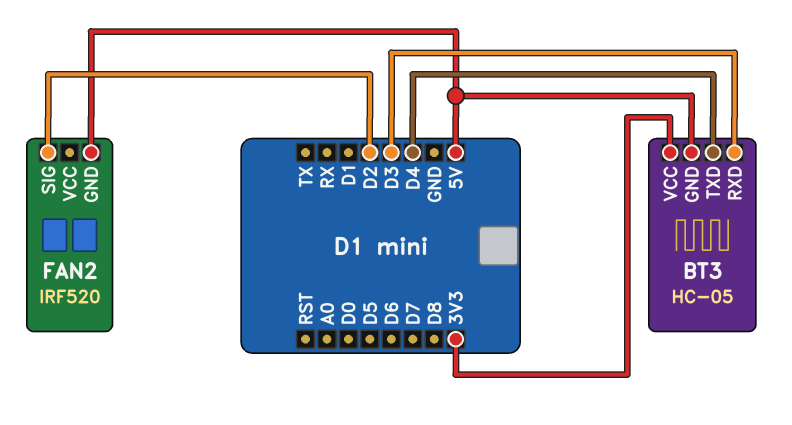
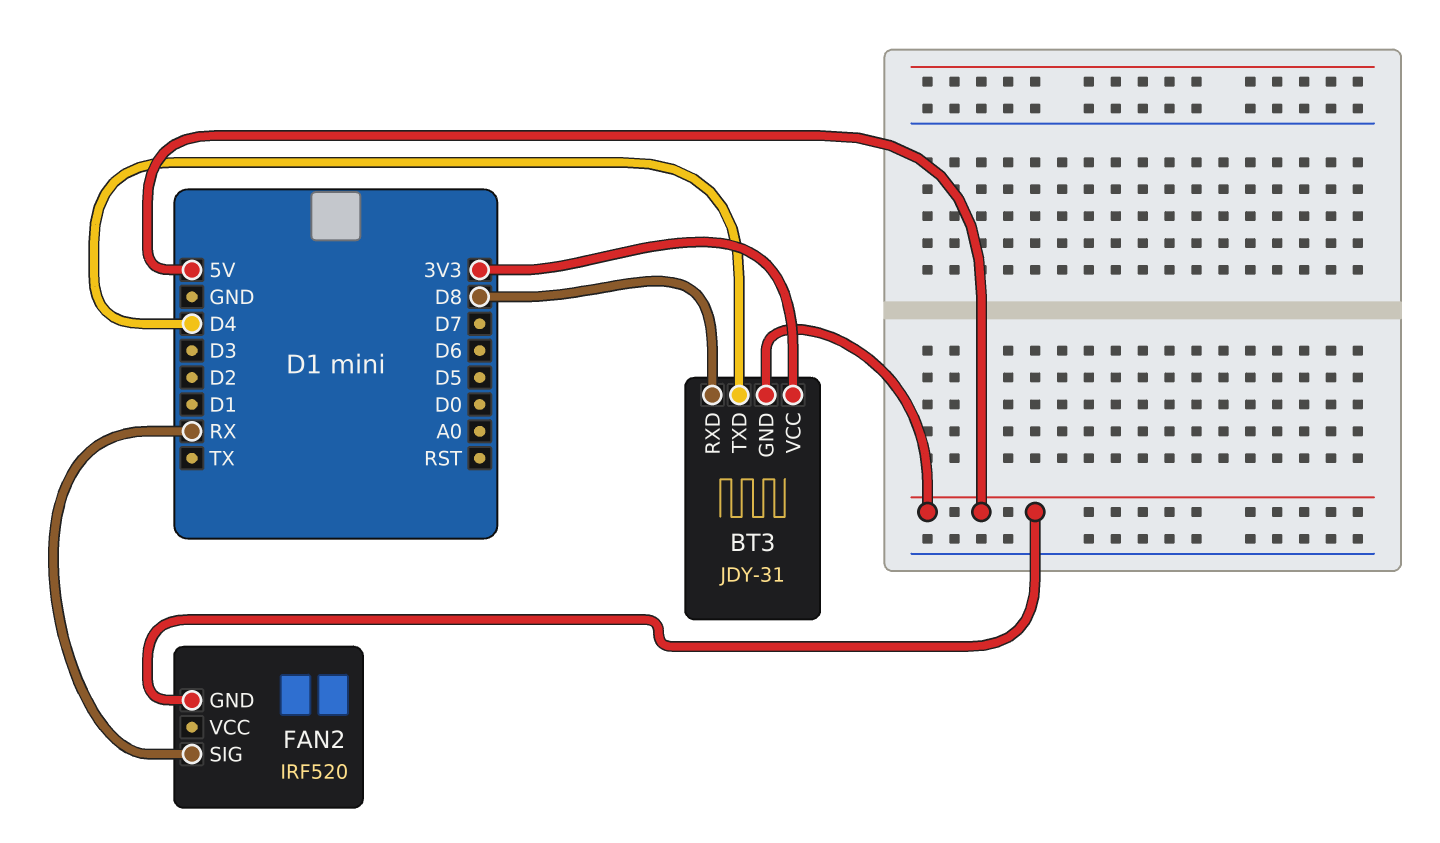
BT3: HC-05 -> JDY-31
BT3 pin RXD: D3 -> D8
FAN2 pin SIG: D2 -> RX

